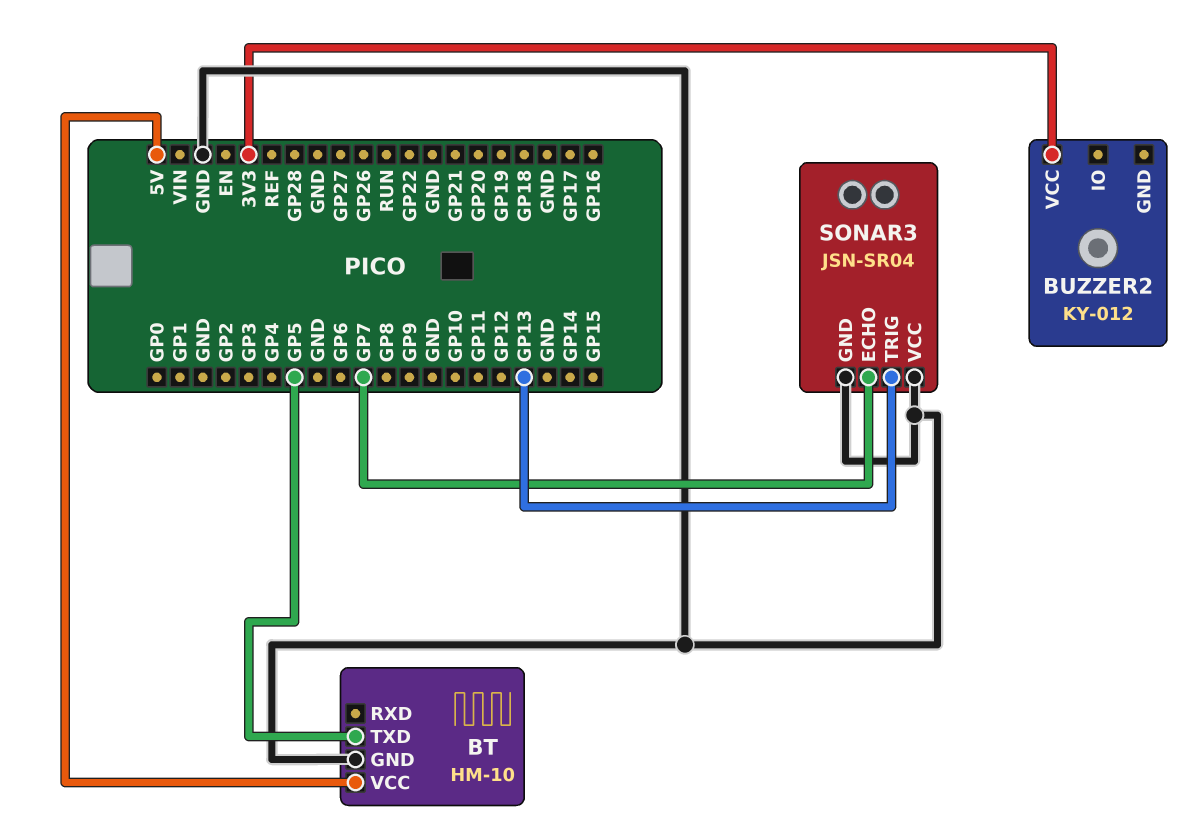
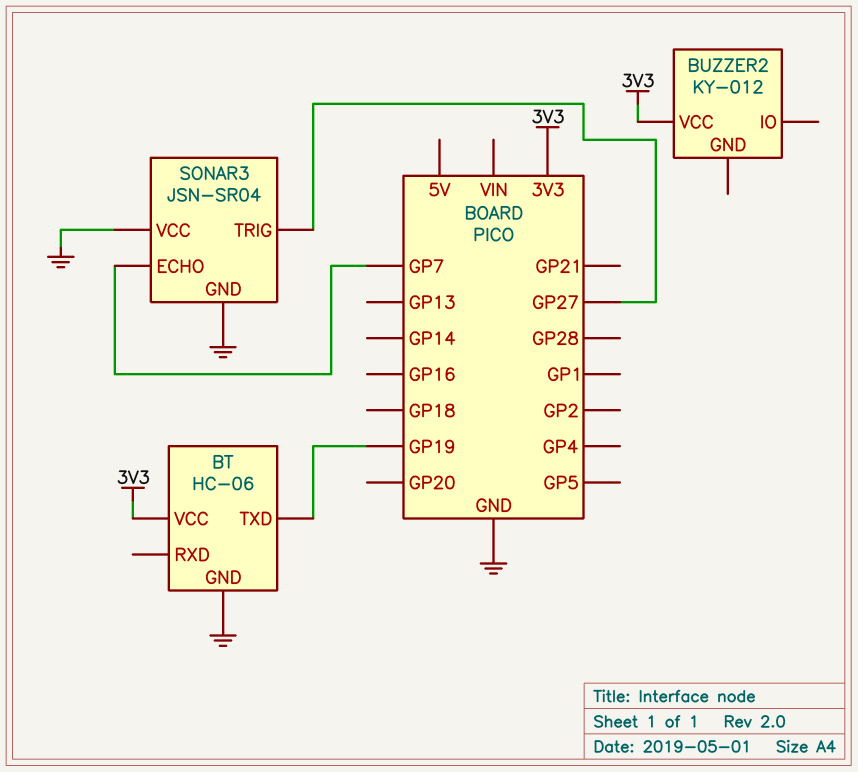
BT: HM-10 -> HC-06
BT pin TXD: GP5 -> GP19
BT pin VCC: 5V -> 3V3
SONAR3 pin TRIG: GP13 -> GP27

